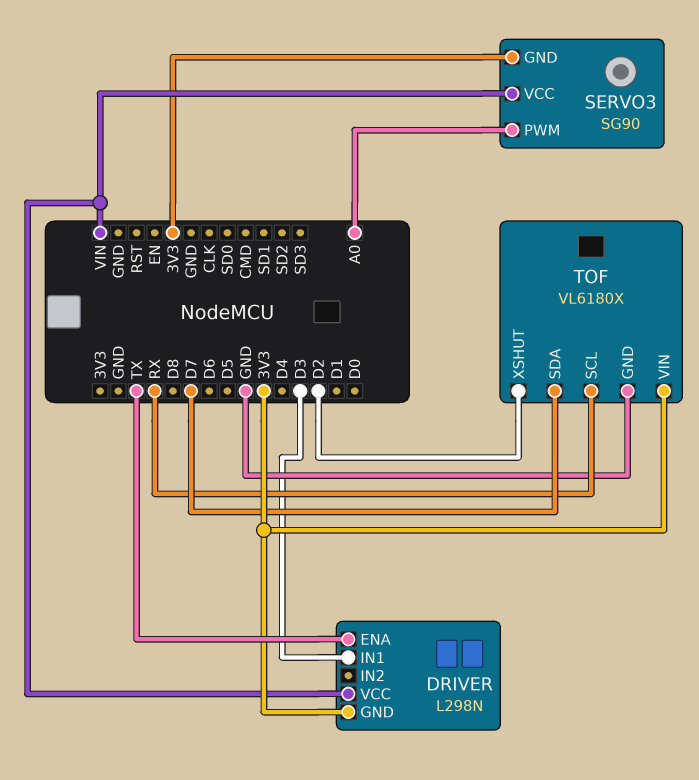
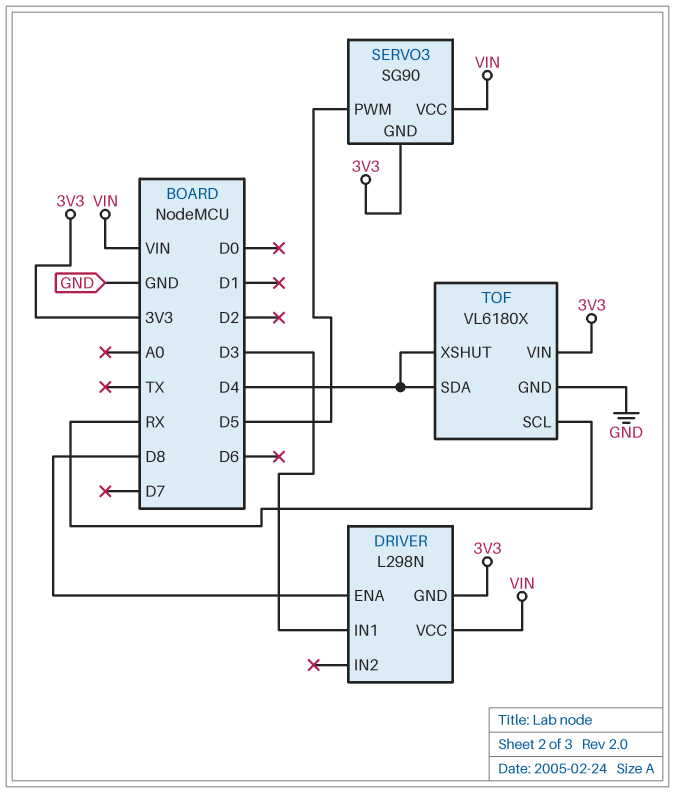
DRIVER pin ENA: TX -> D8
SERVO3 pin PWM: A0 -> D5
TOF pin SDA: D7 -> D4
TOF pin XSHUT: D2 -> D4

